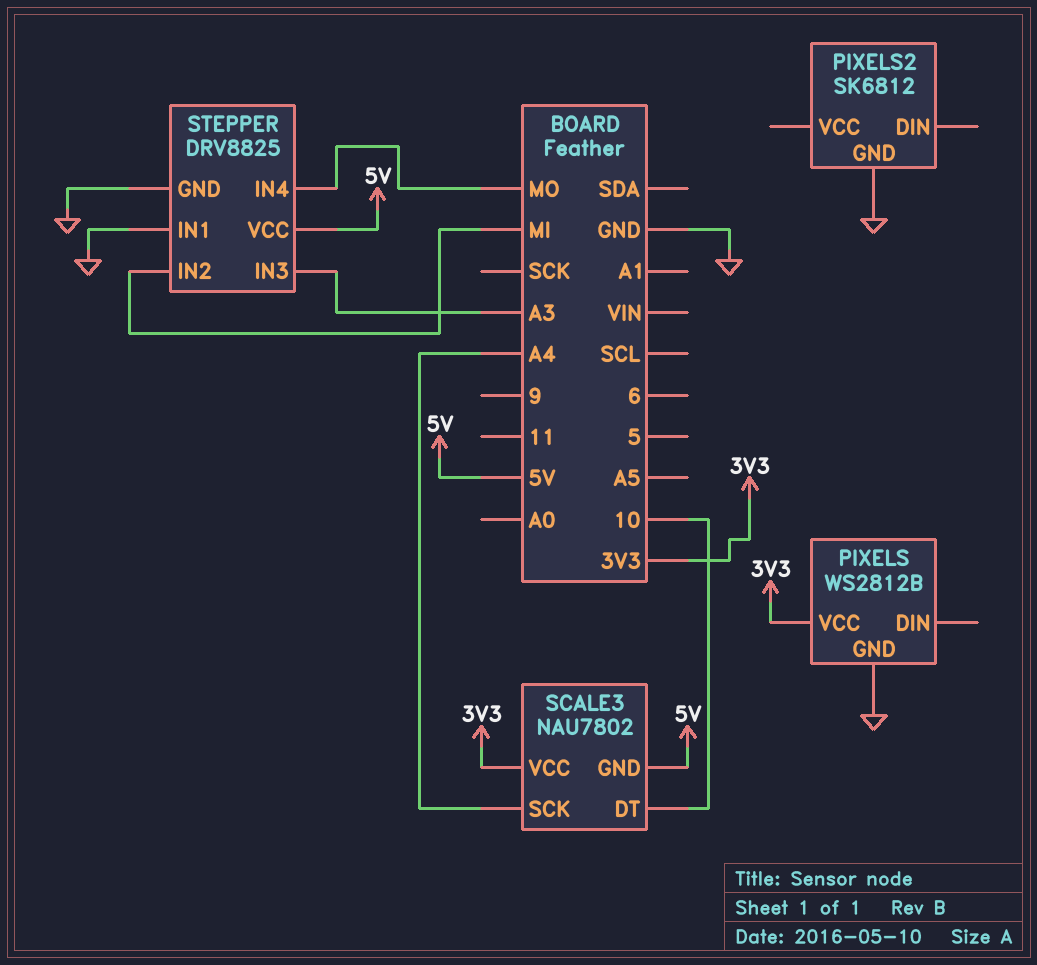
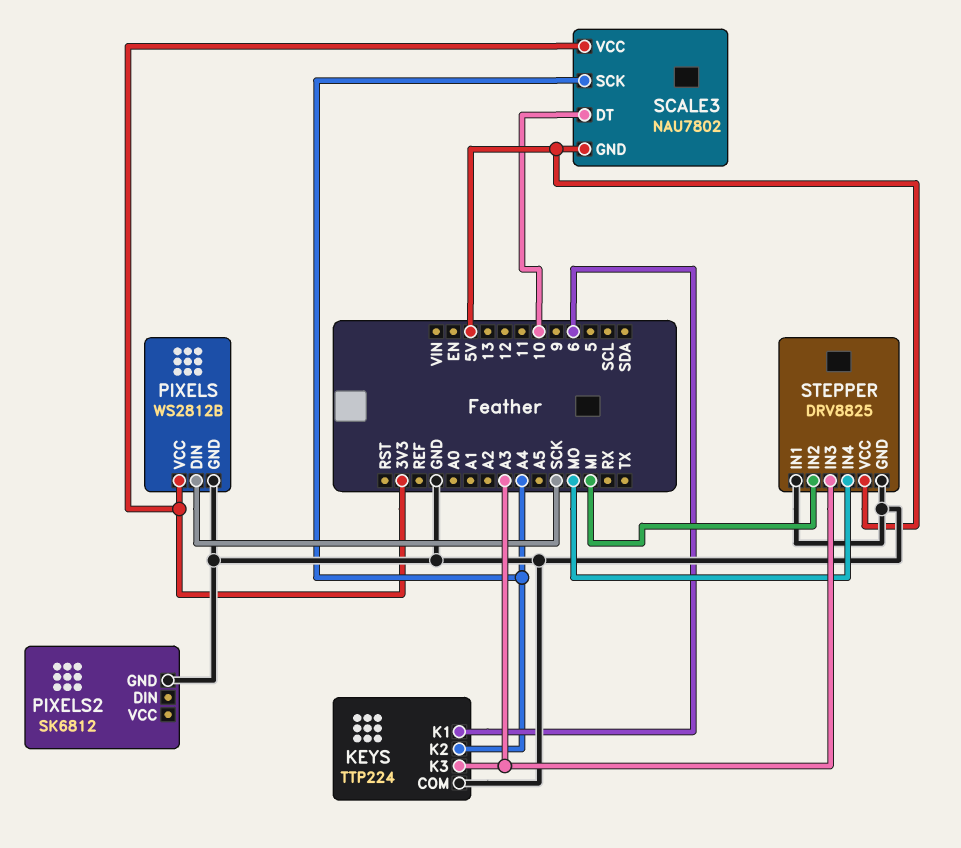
KEYS: none -> TTP224
KEYS pin COM: none -> GND
KEYS pin K1: none -> 6
KEYS pin K2: none -> A4
KEYS pin K3: none -> A3
PIXELS pin DIN: none -> SCK

